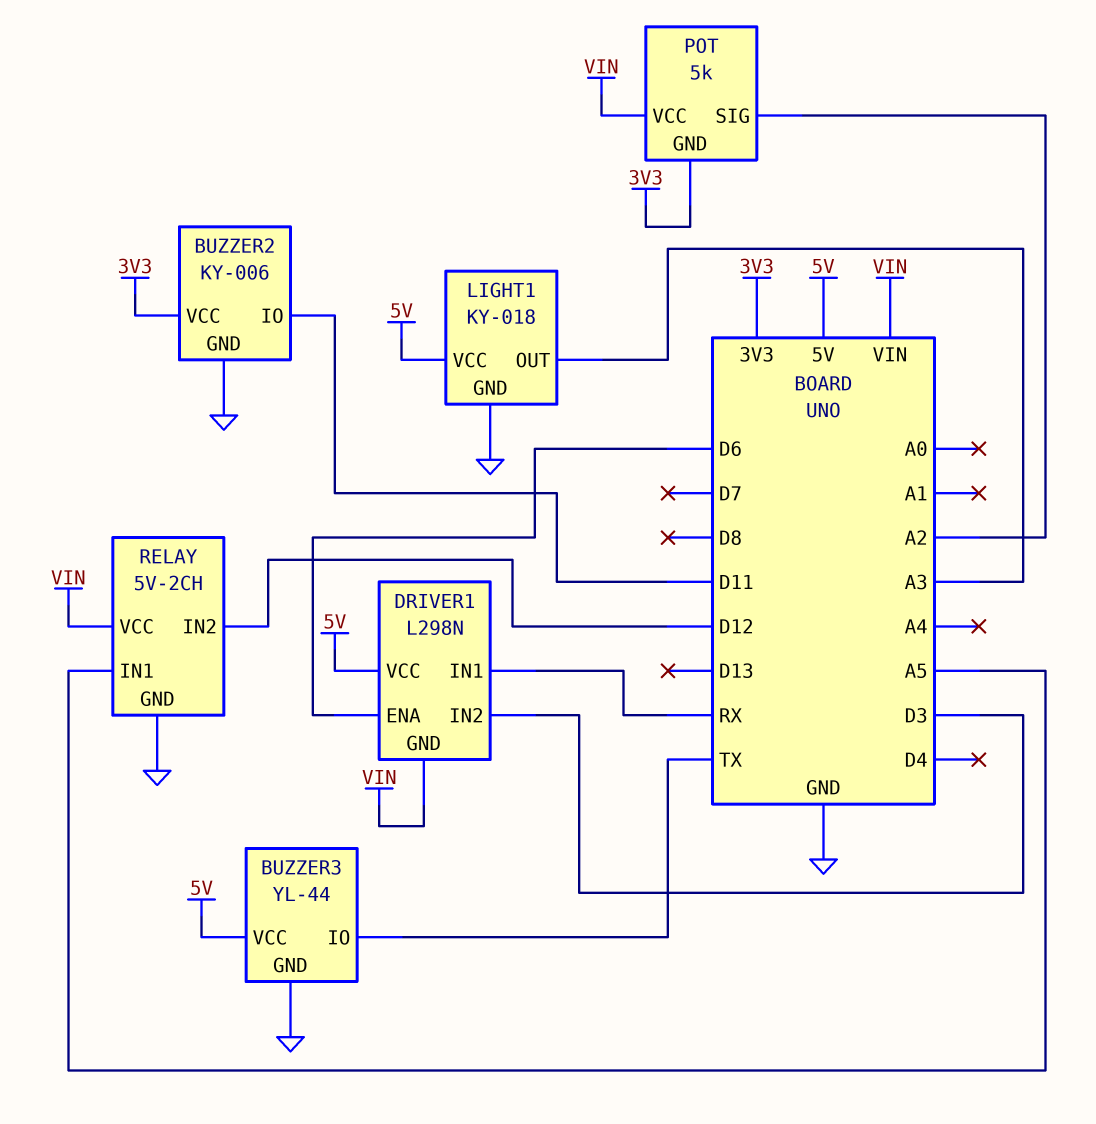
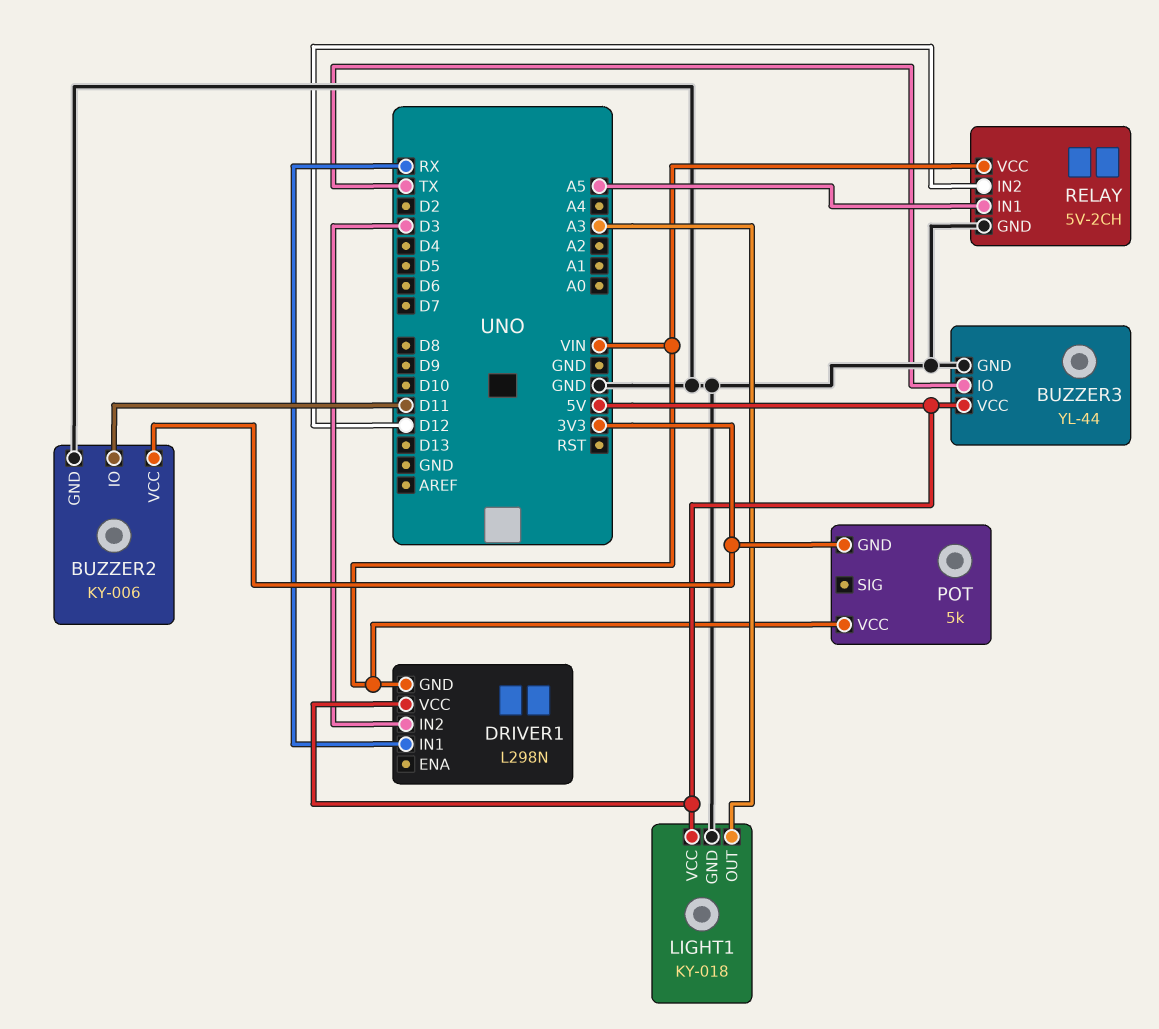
DRIVER1 pin ENA: D6 -> none
POT pin SIG: A2 -> none

